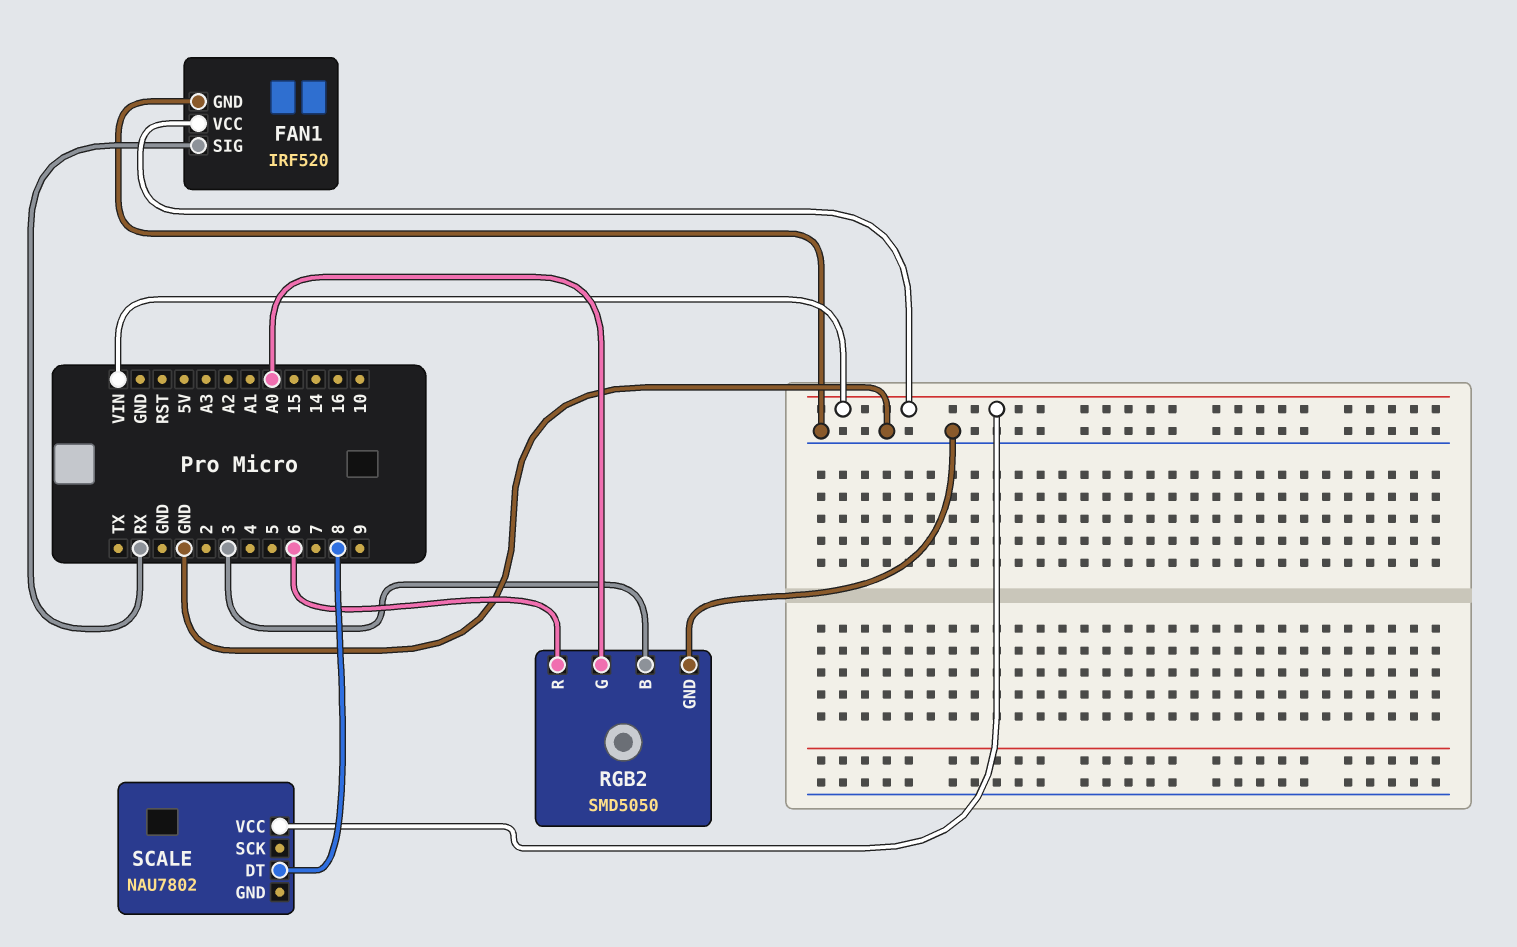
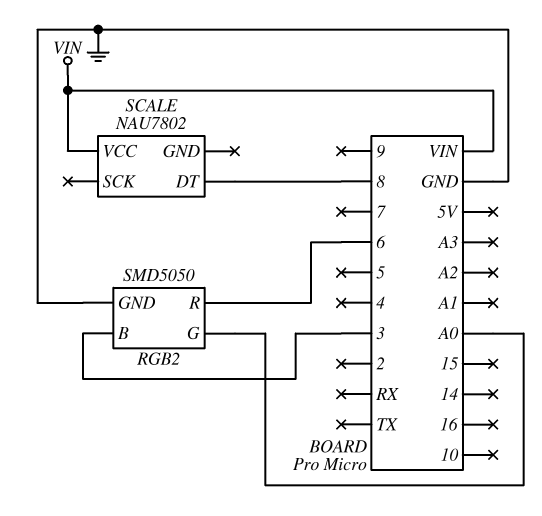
FAN1: IRF520 -> none
FAN1 pin GND: GND -> none
FAN1 pin SIG: RX -> none
FAN1 pin VCC: VIN -> none

